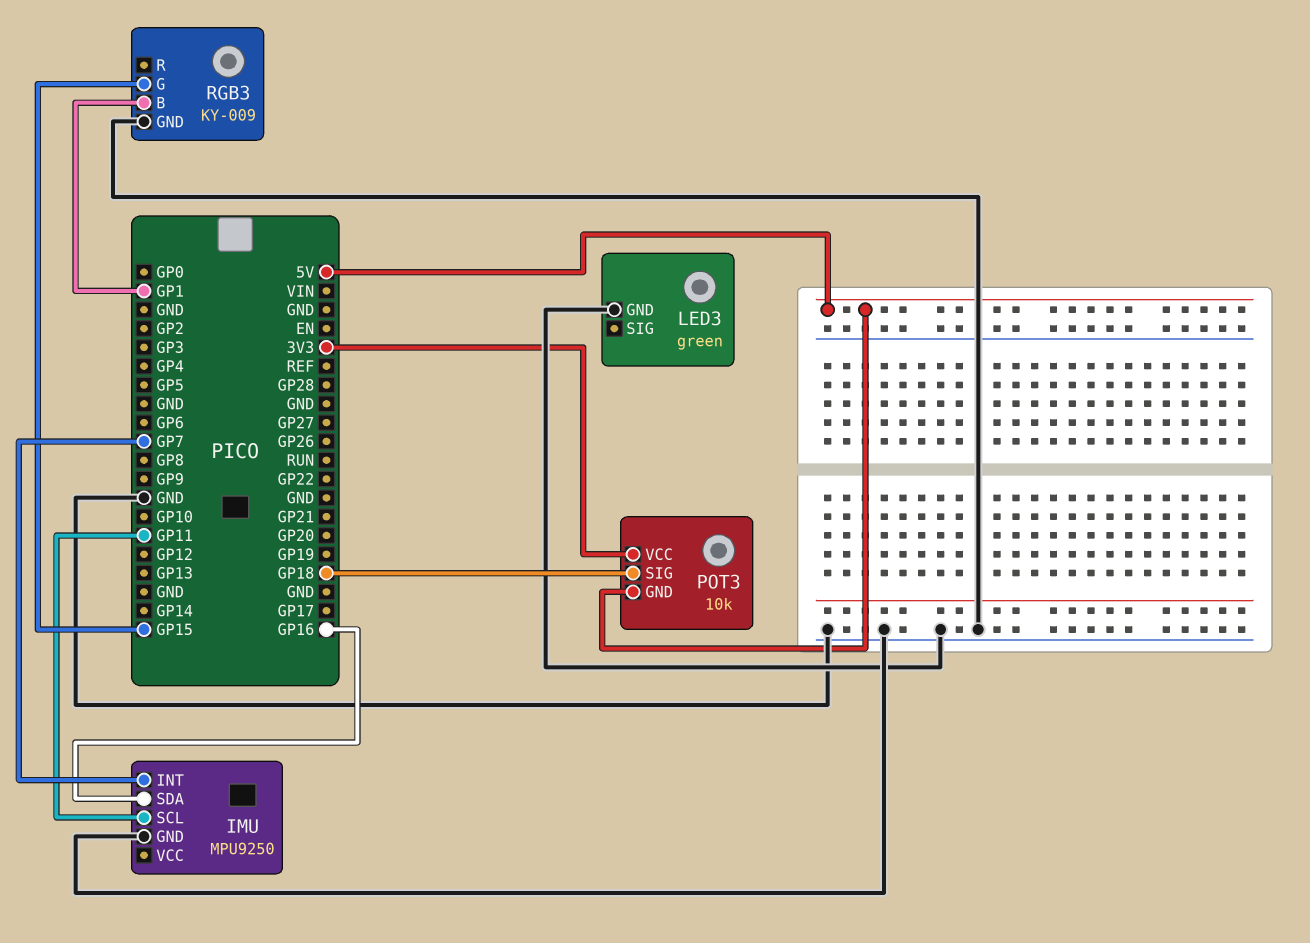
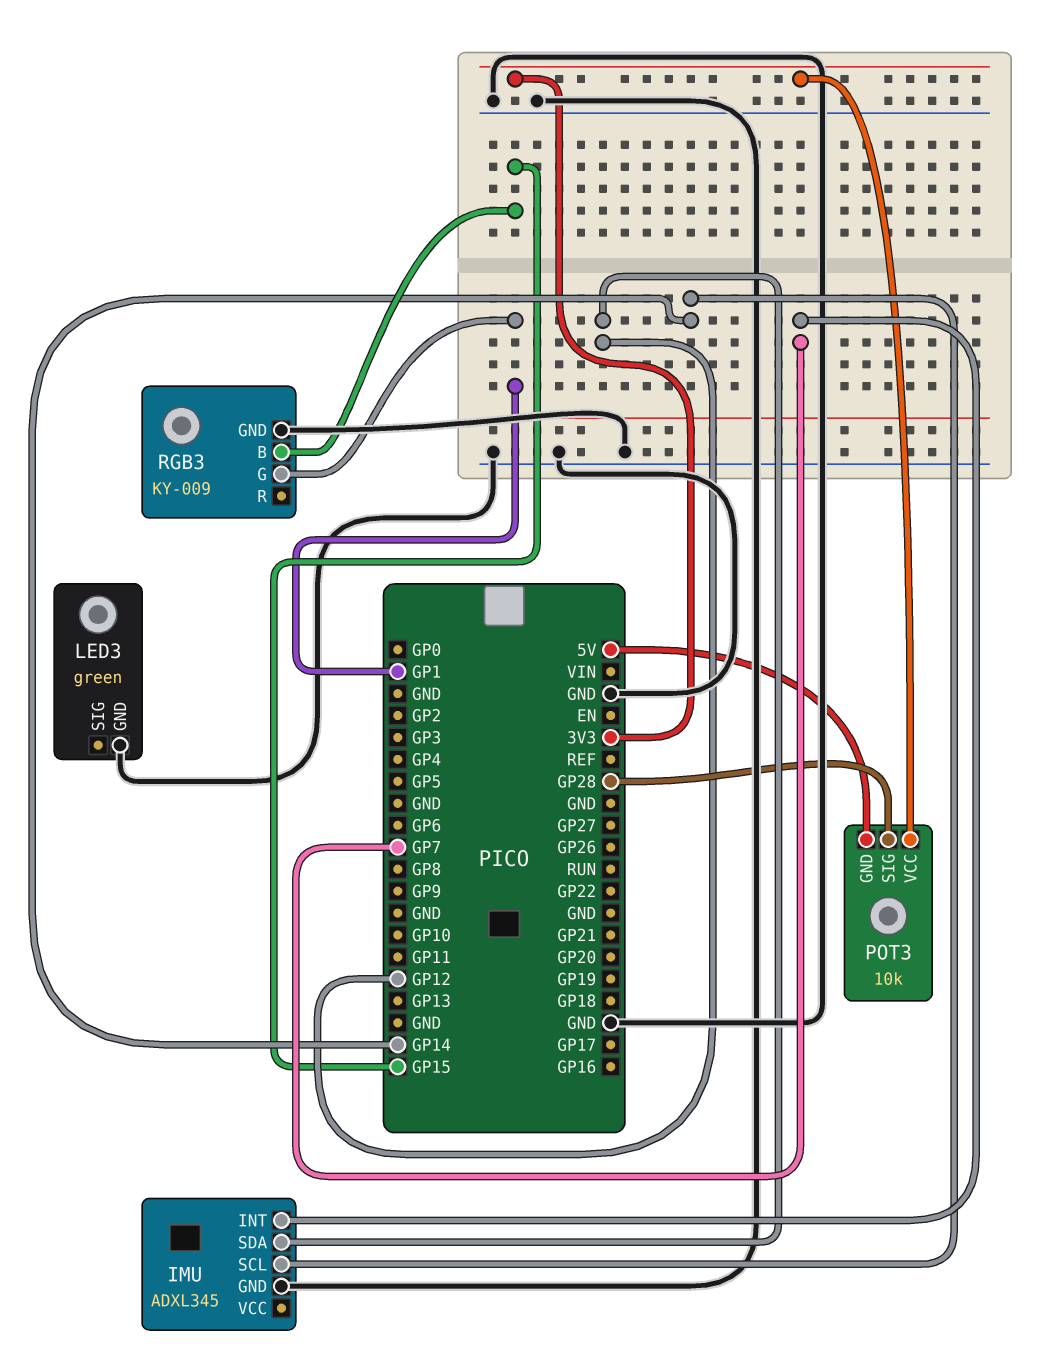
IMU: MPU9250 -> ADXL345
IMU pin SCL: GP11 -> GP14
IMU pin SDA: GP16 -> GP12
POT3 pin SIG: GP18 -> GP28
RGB3 pin B: GP1 -> GP15
RGB3 pin G: GP15 -> GP1

